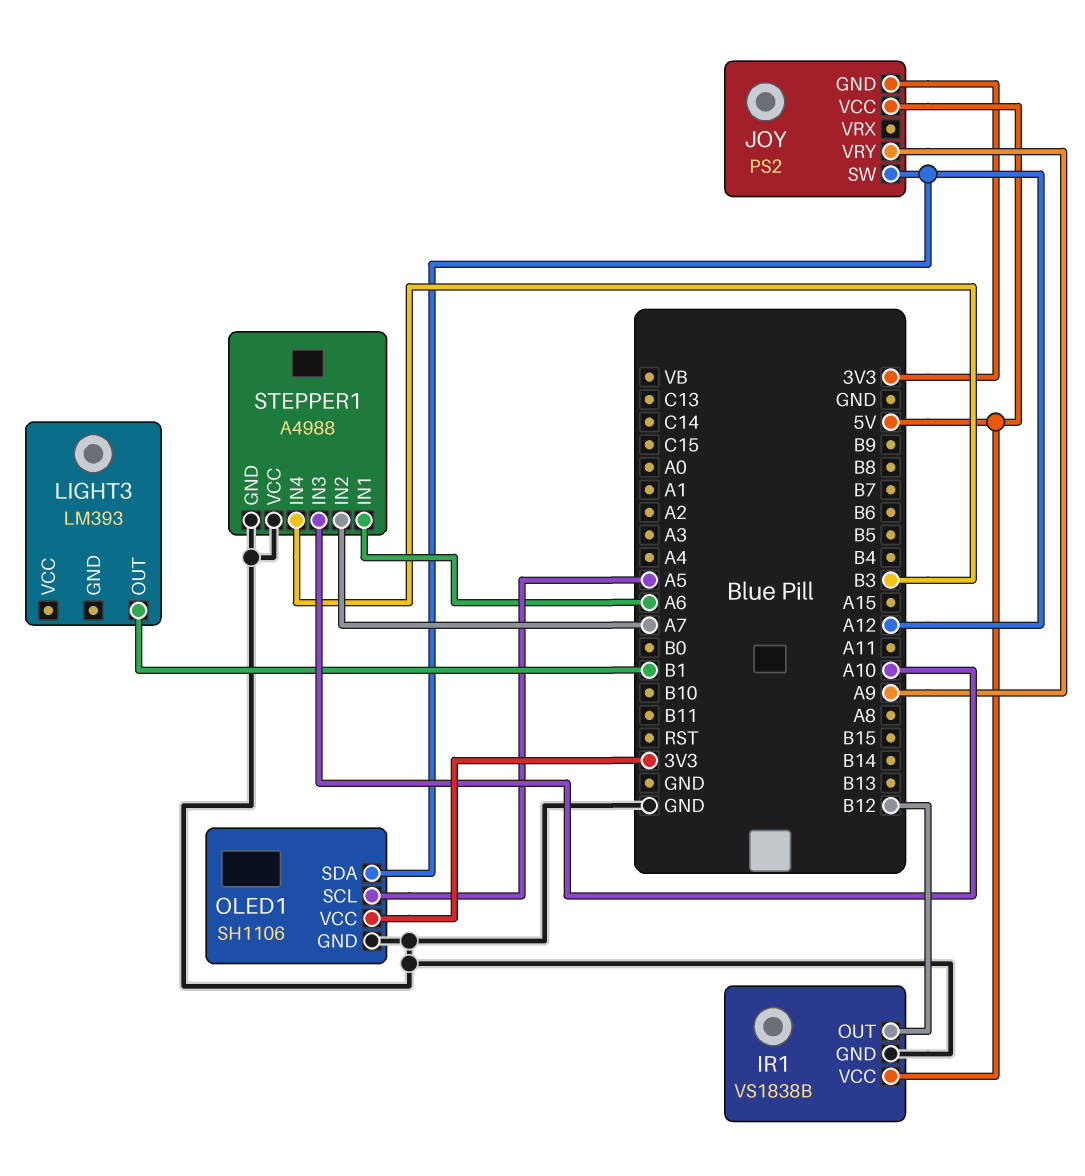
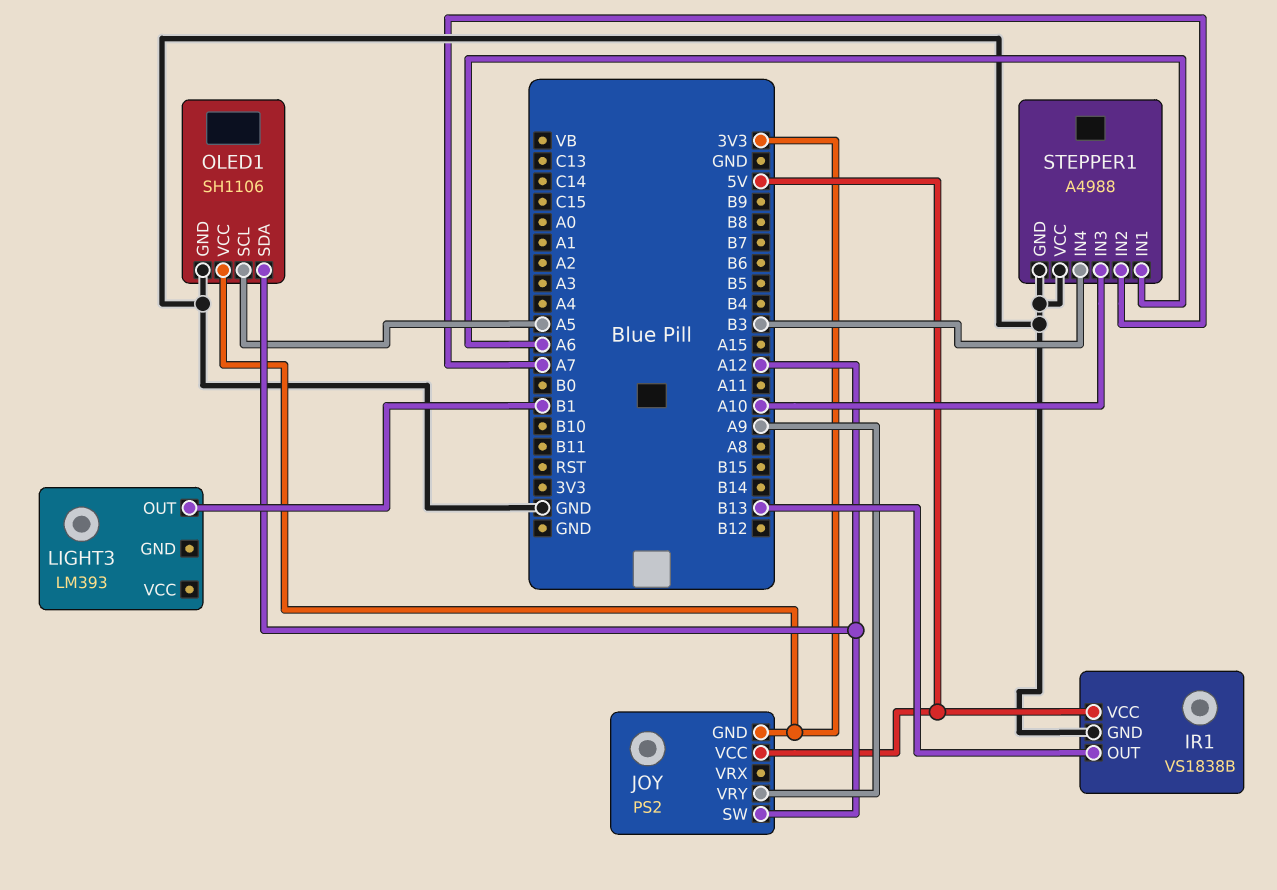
IR1 pin OUT: B12 -> B13

